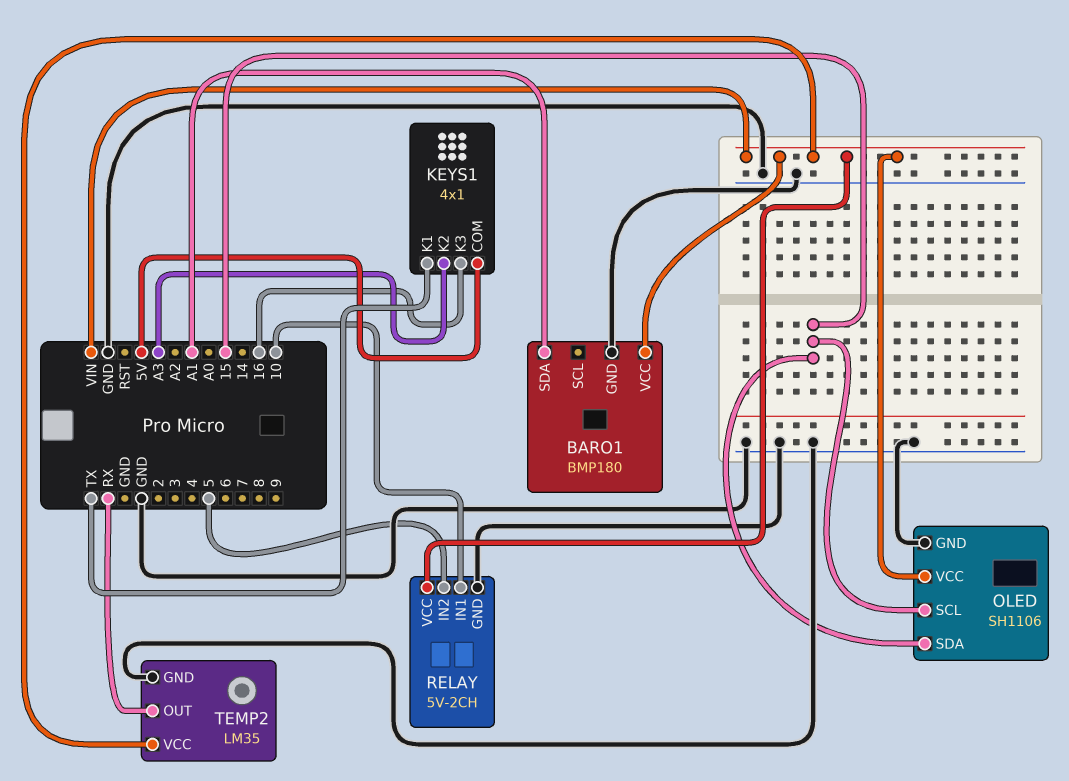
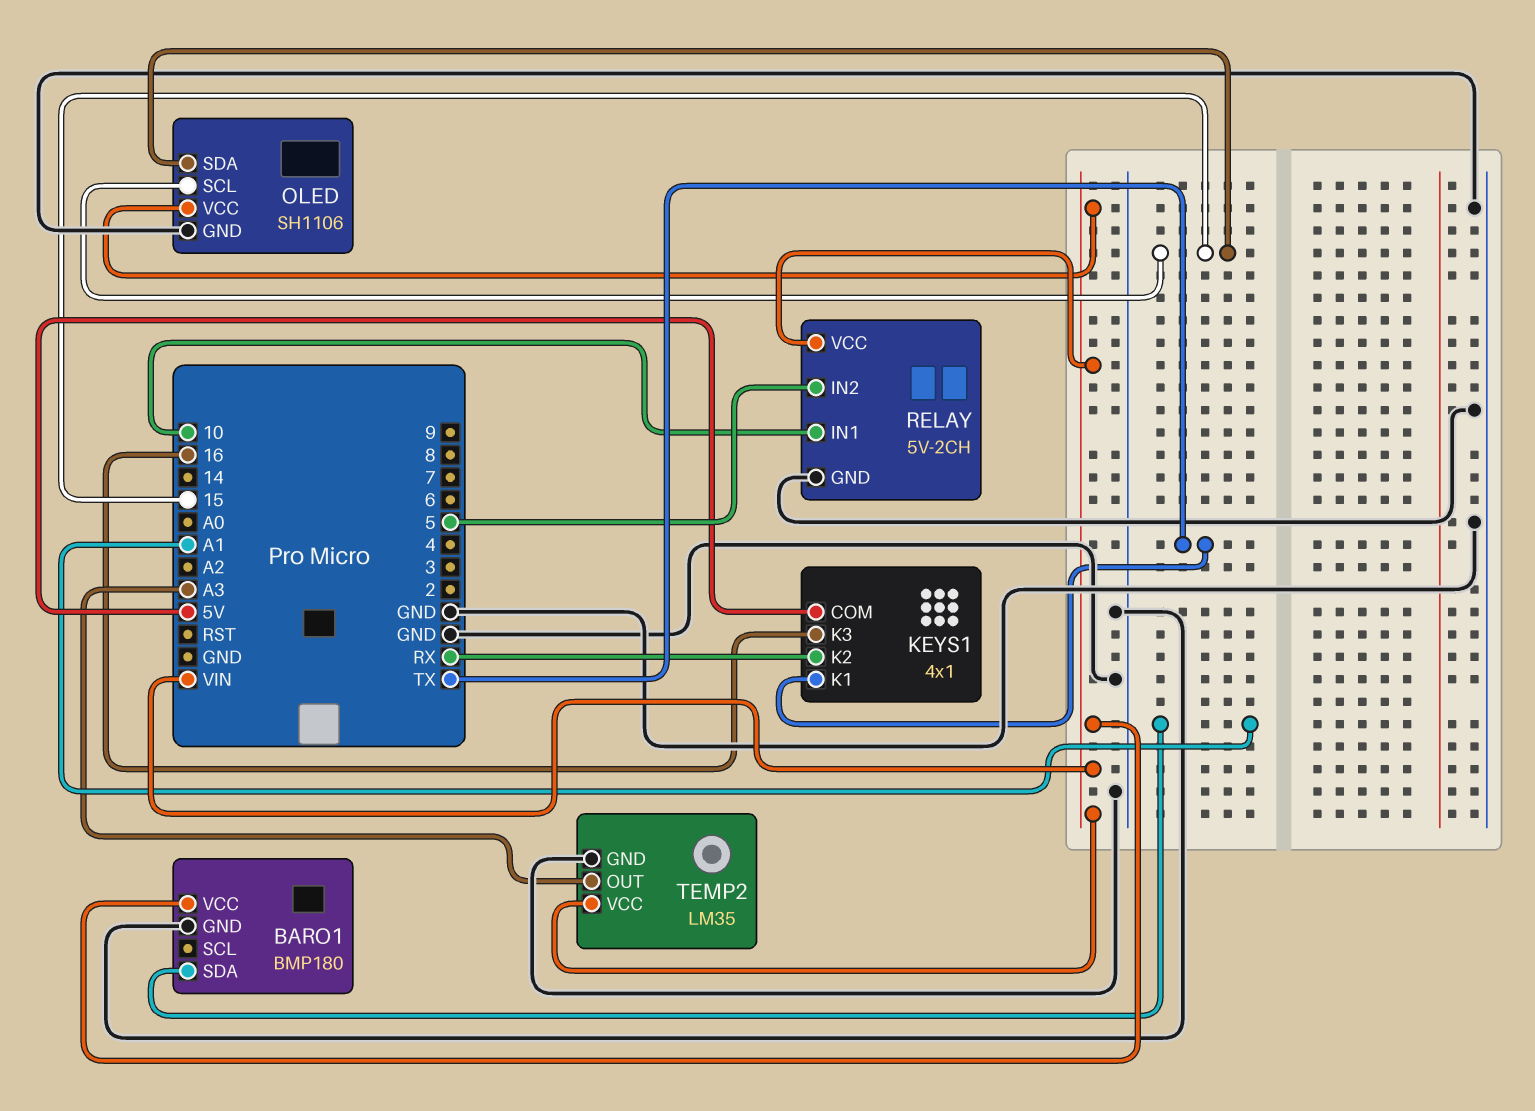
KEYS1 pin K2: A3 -> RX
TEMP2 pin OUT: RX -> A3

